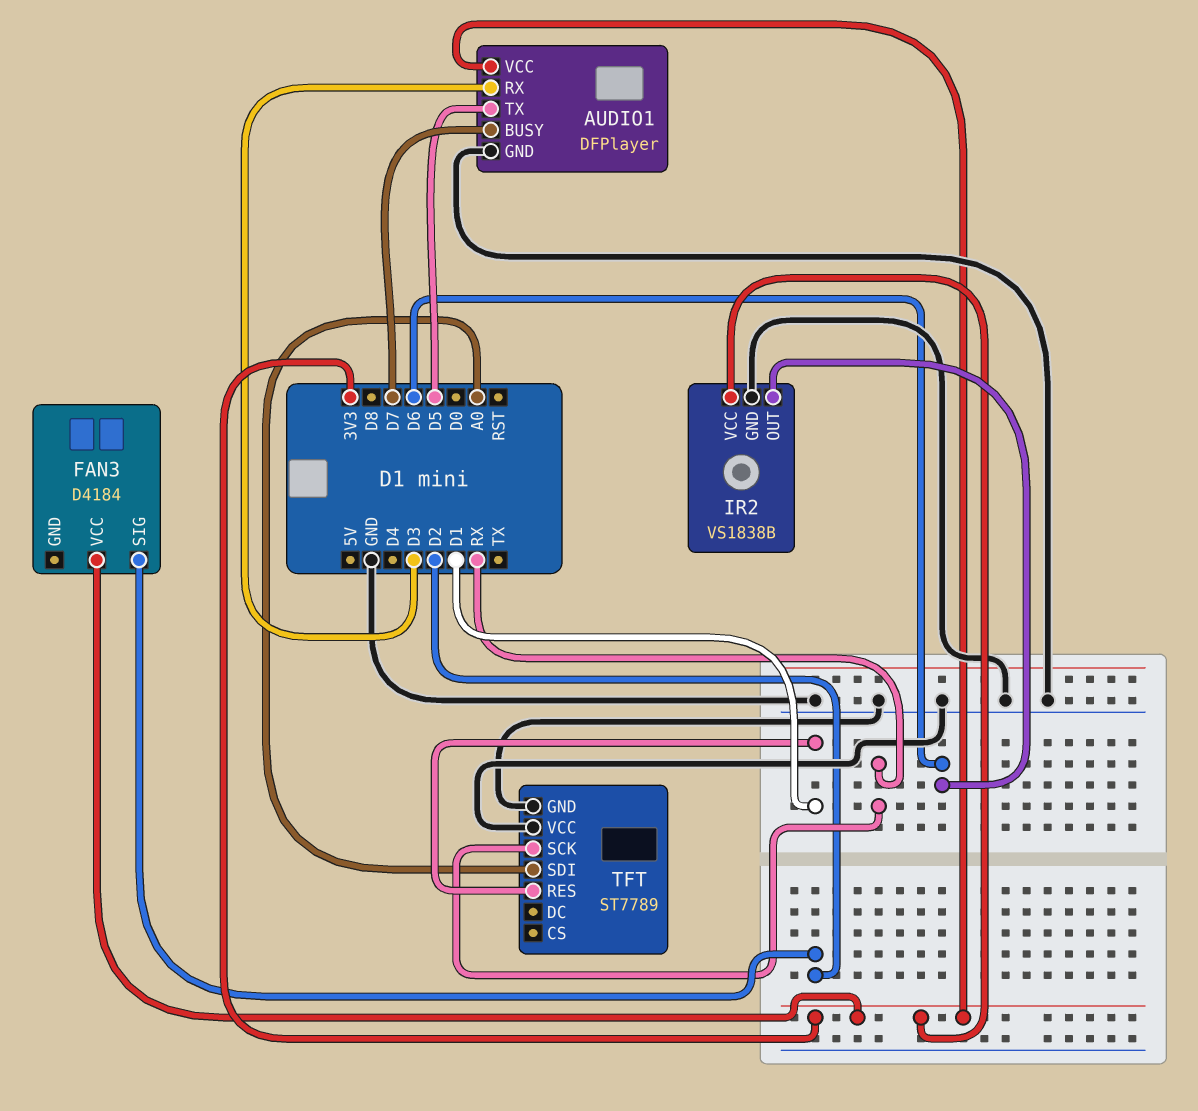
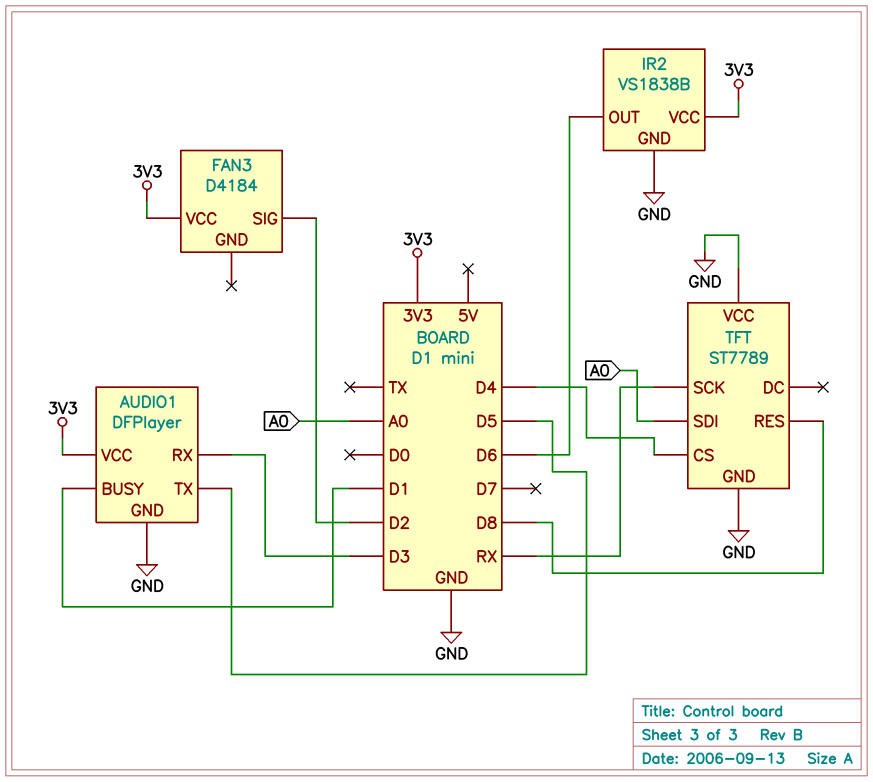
AUDIO1 pin BUSY: D7 -> D1
TFT pin CS: none -> D4
TFT pin RES: D1 -> D8

